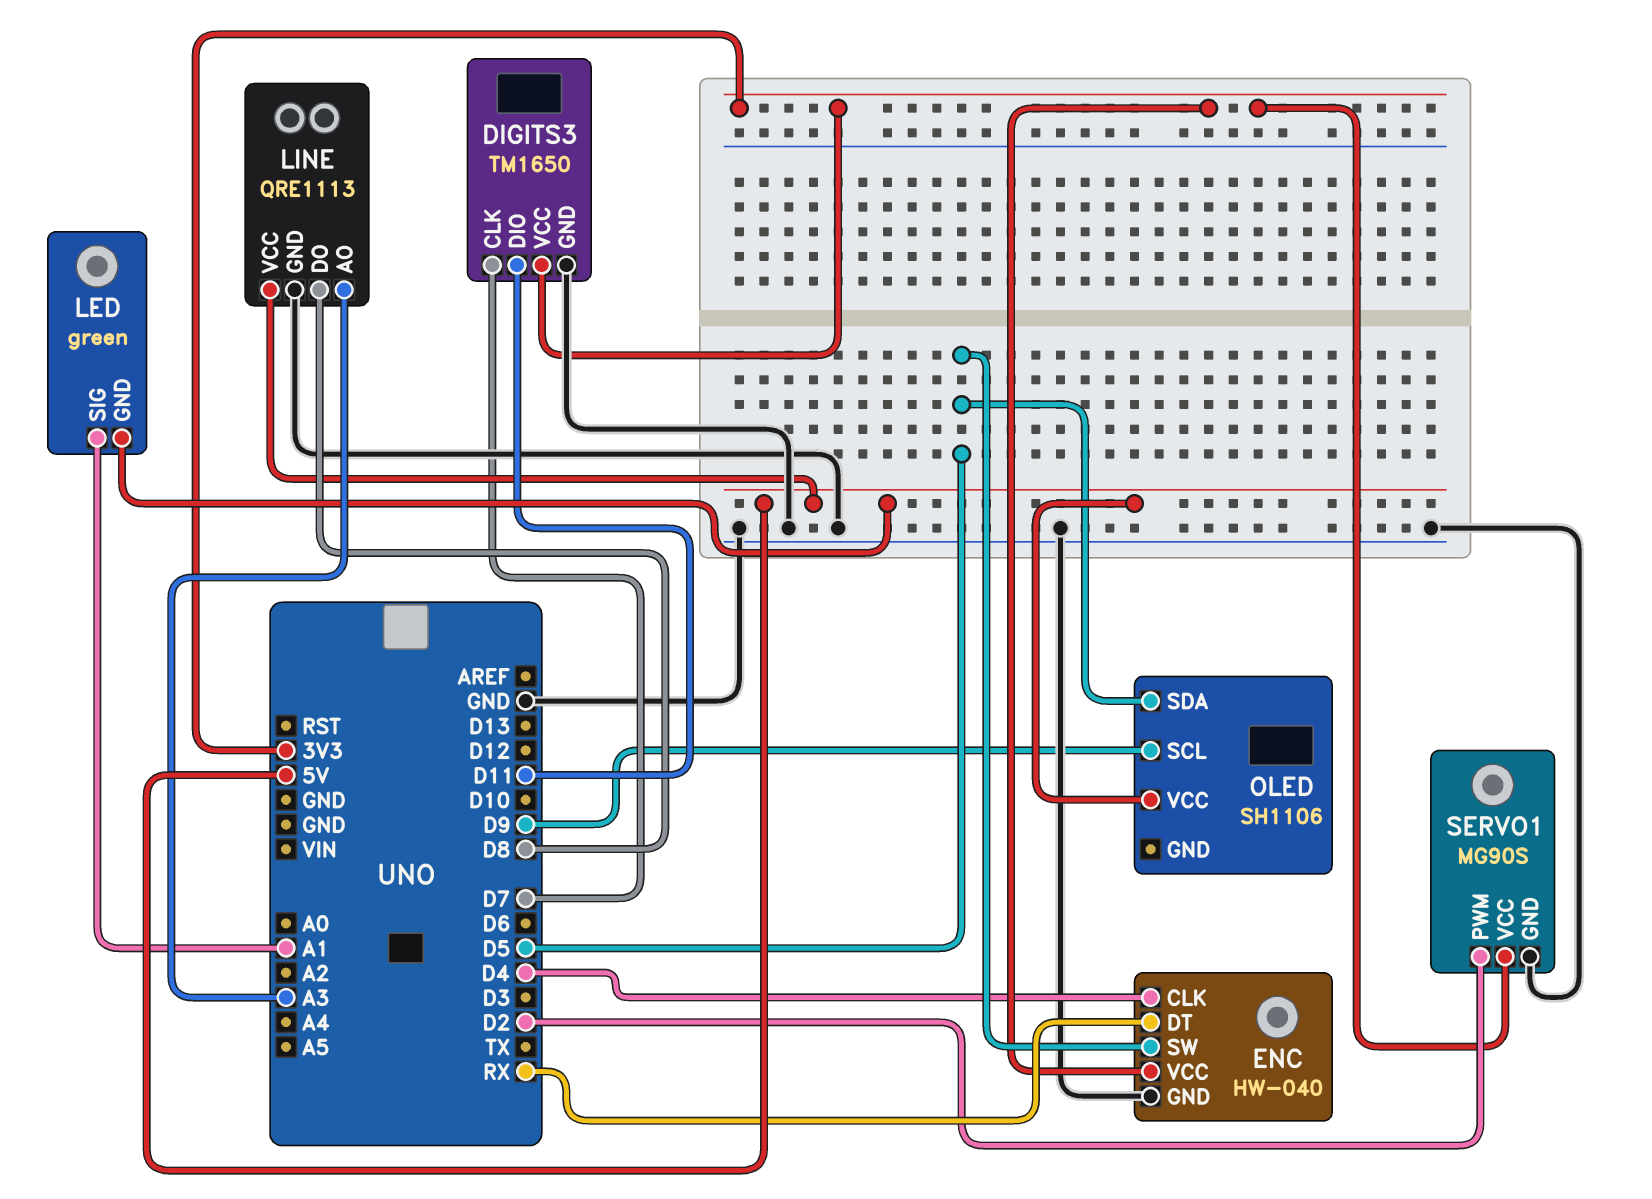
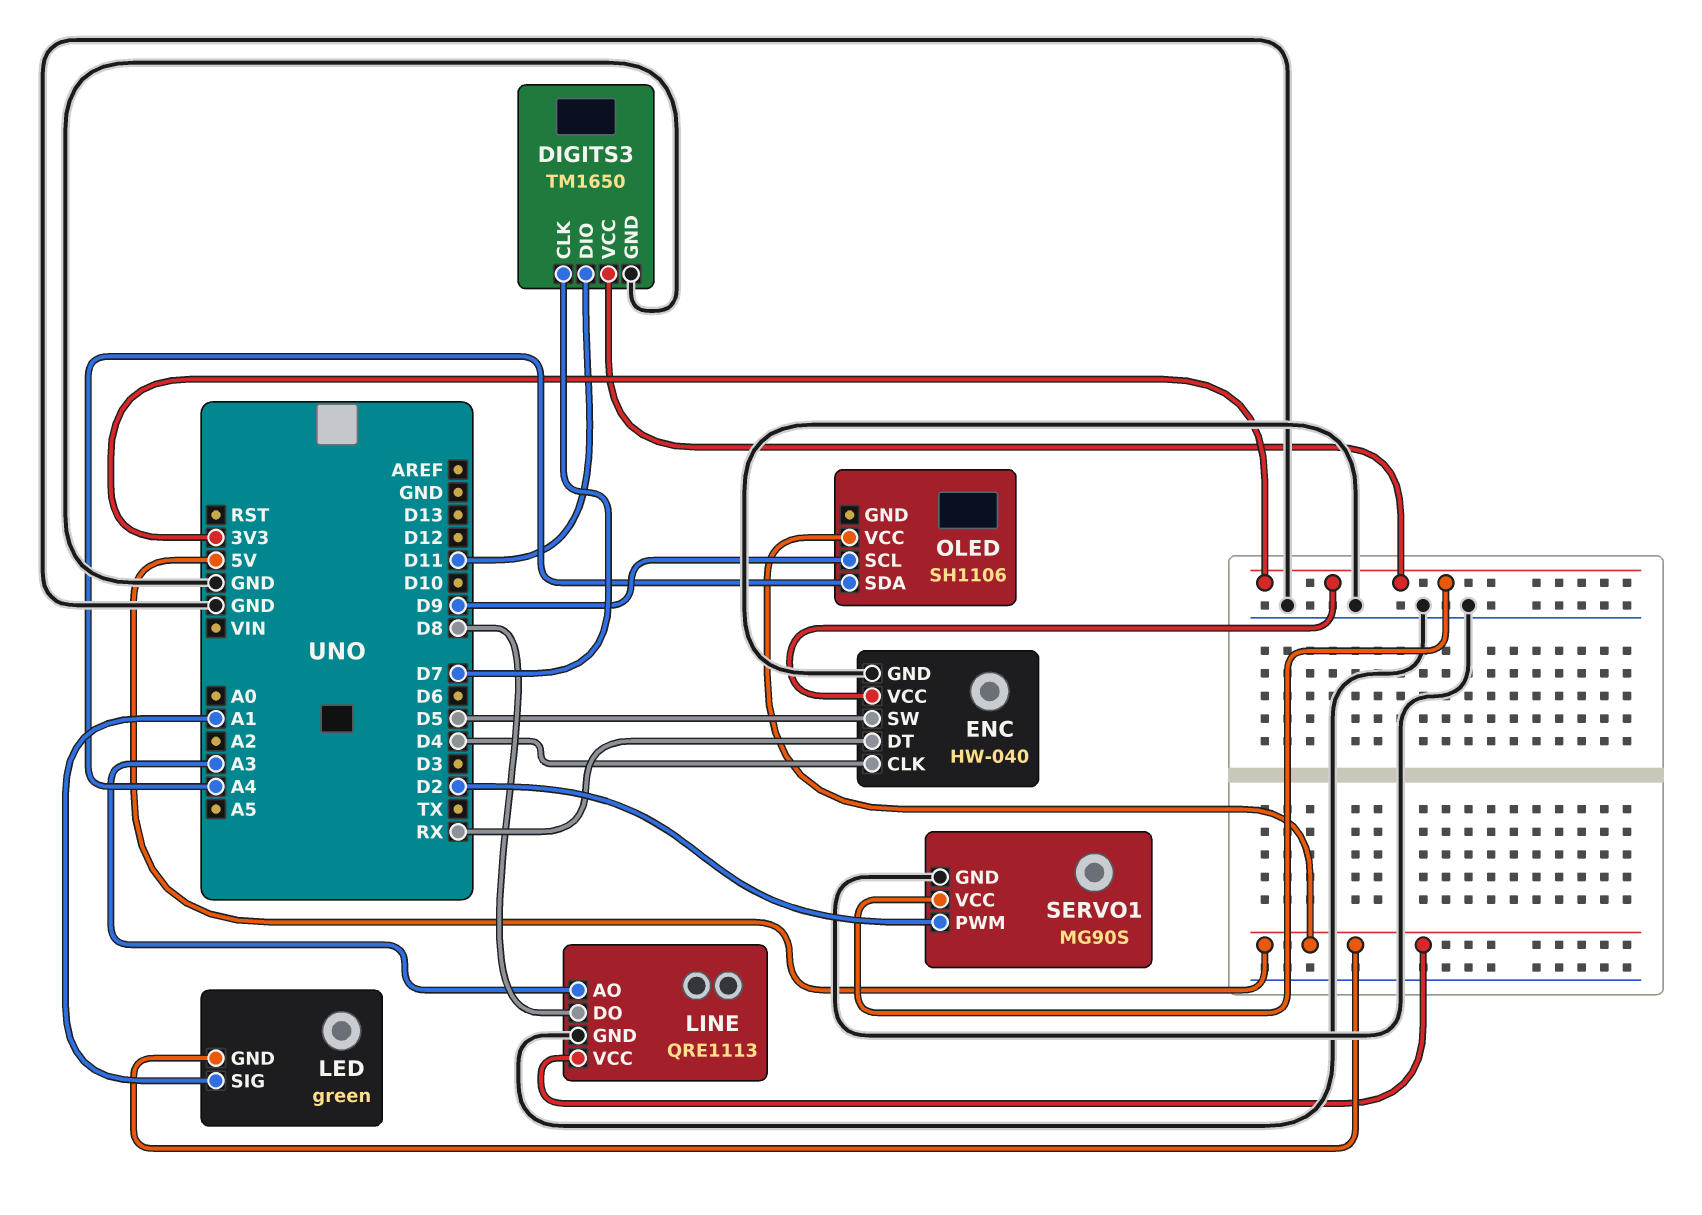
OLED pin SDA: D5 -> A4

